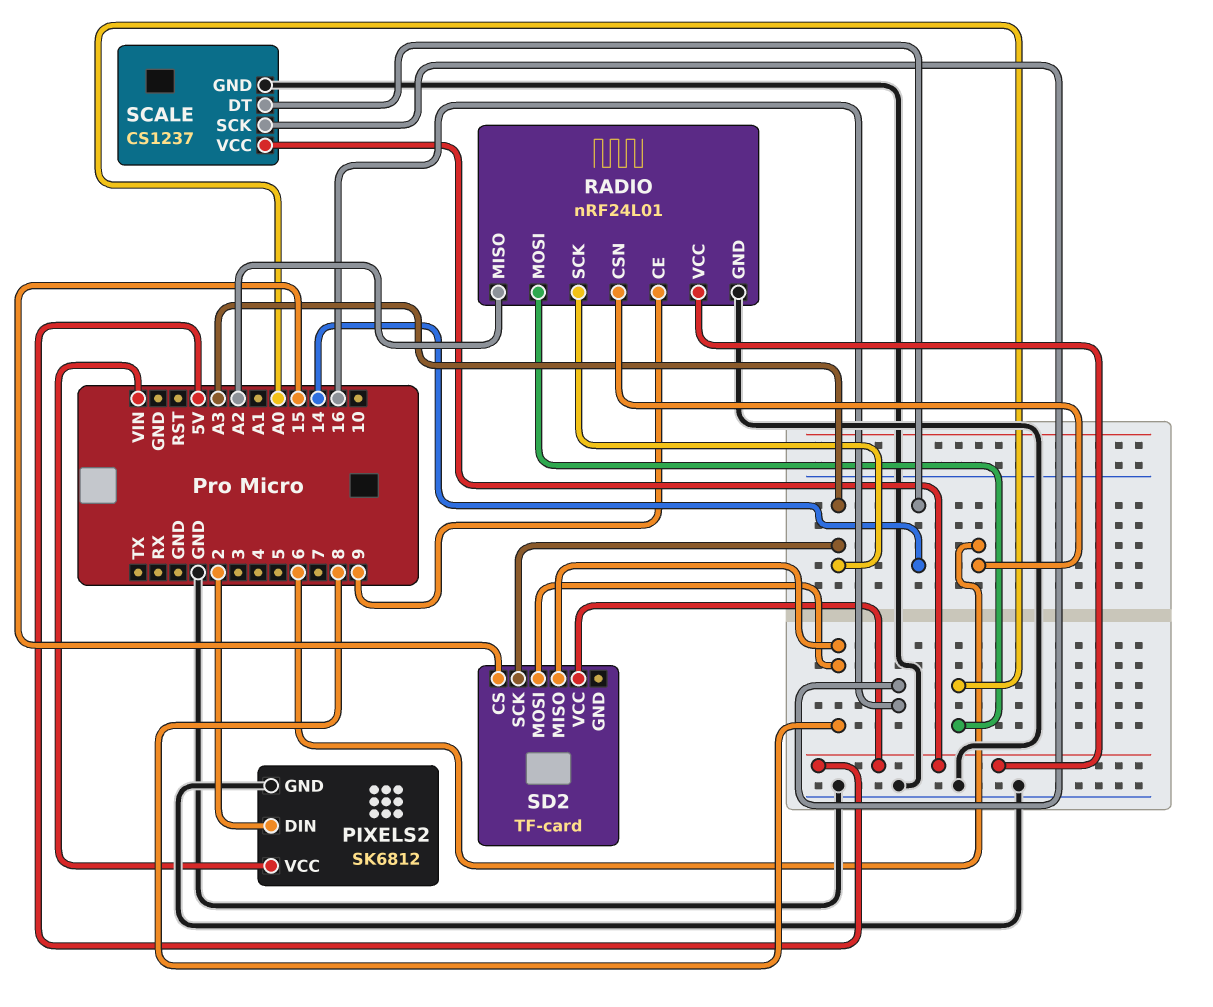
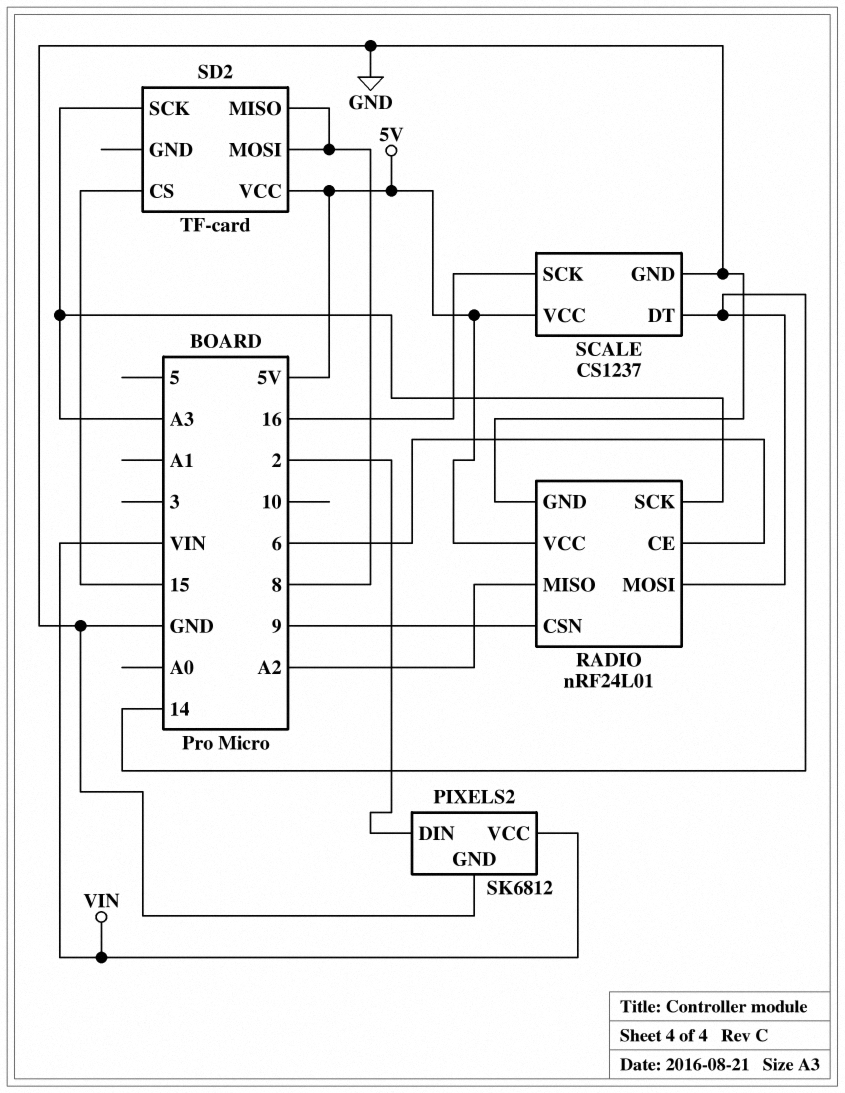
RADIO pin CE: 9 -> 6
RADIO pin CSN: 6 -> 9
RADIO pin MOSI: A0 -> 14

